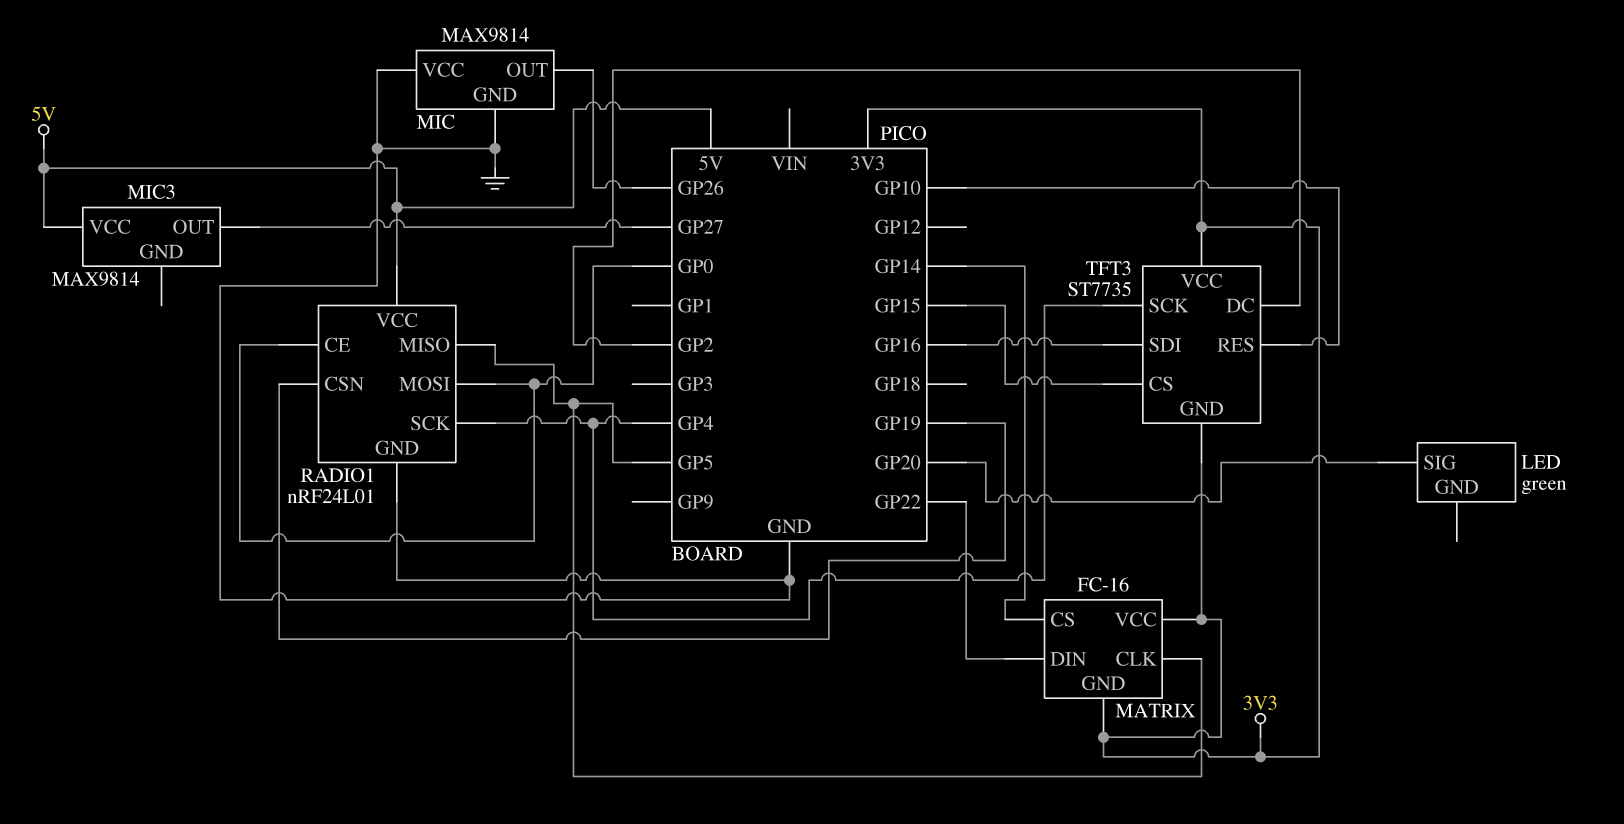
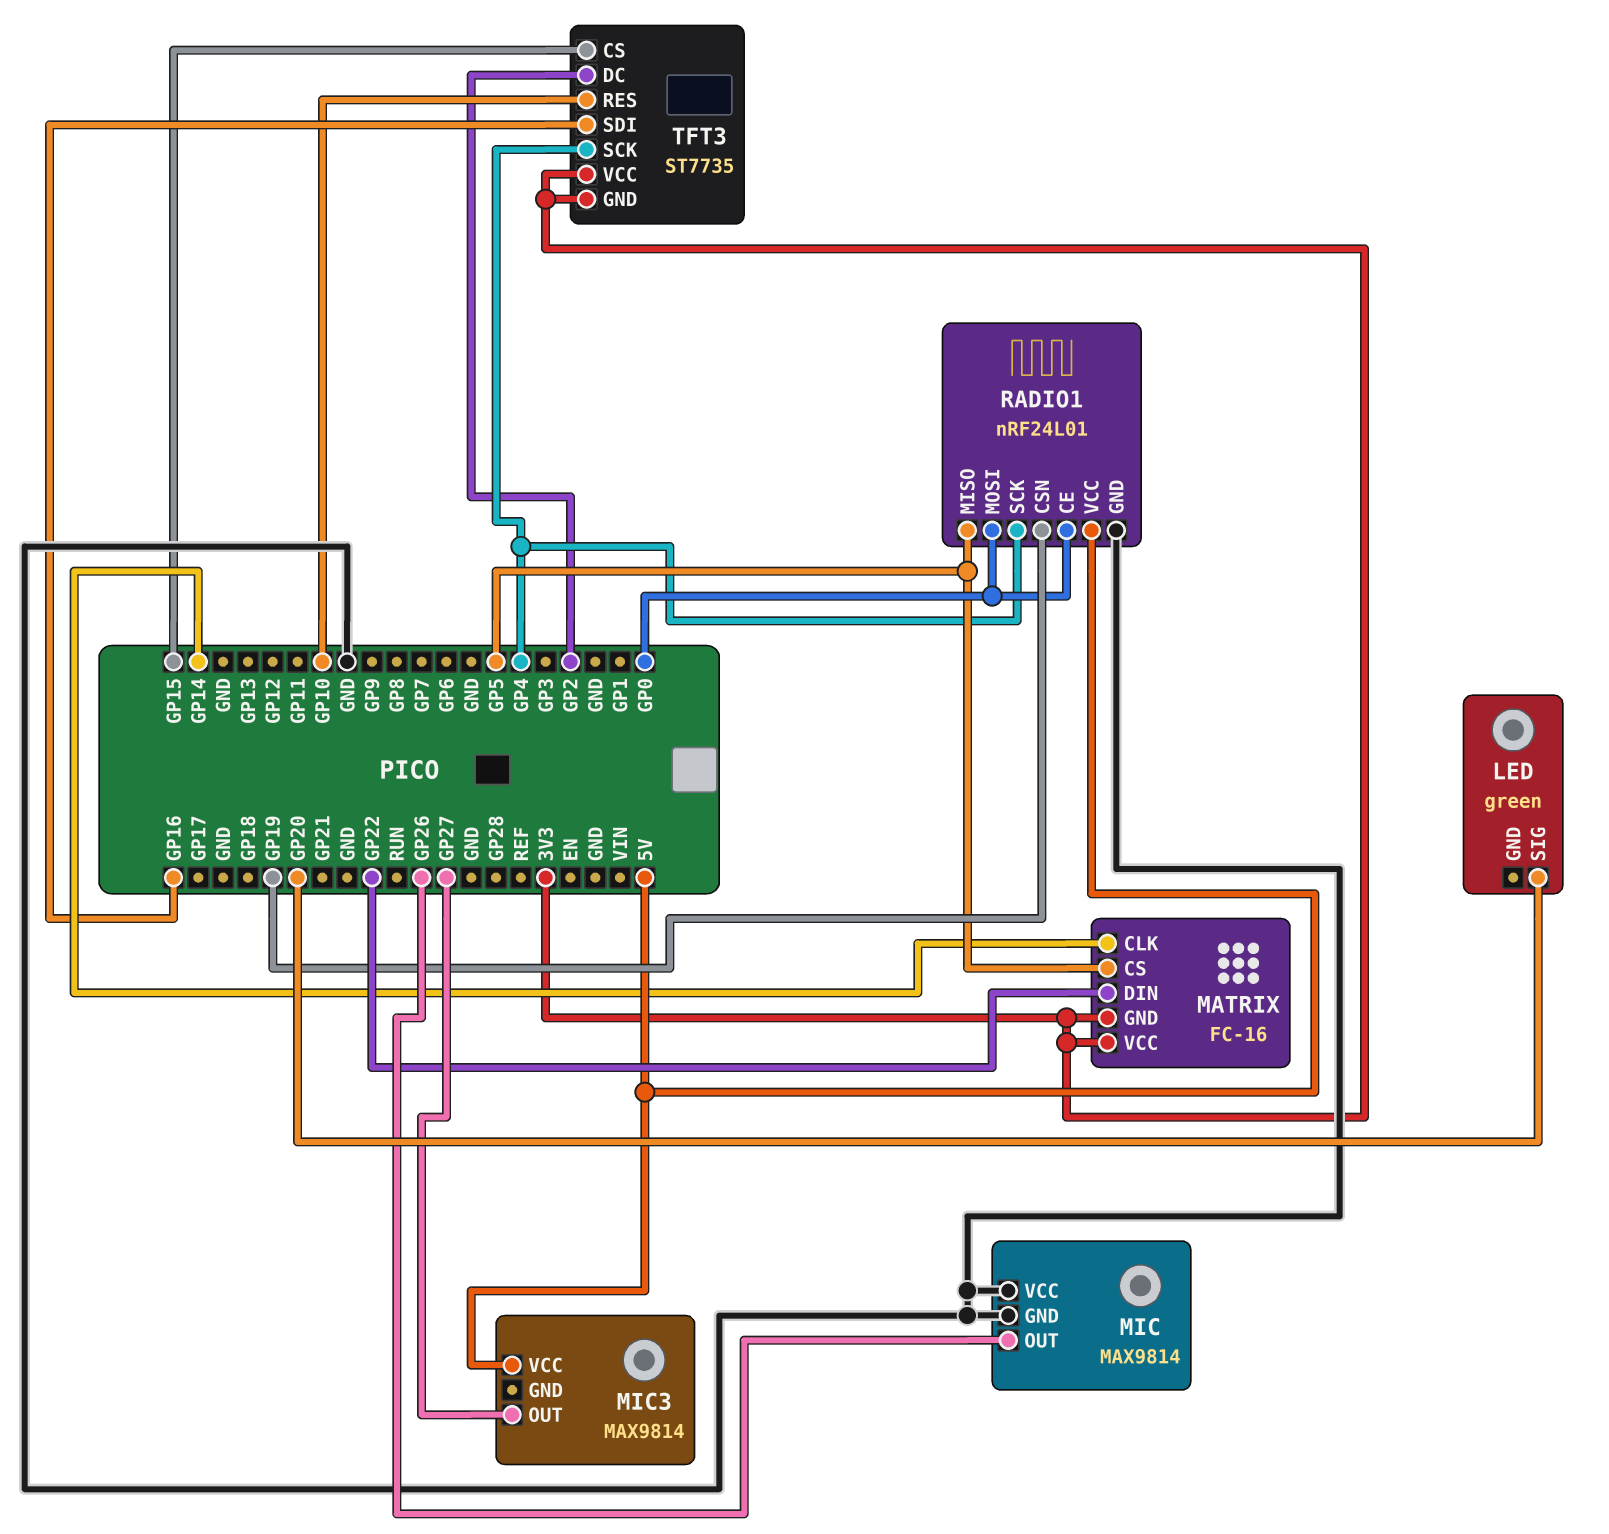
MATRIX pin CLK: GP5 -> GP14
MATRIX pin CS: GP14 -> GP5

